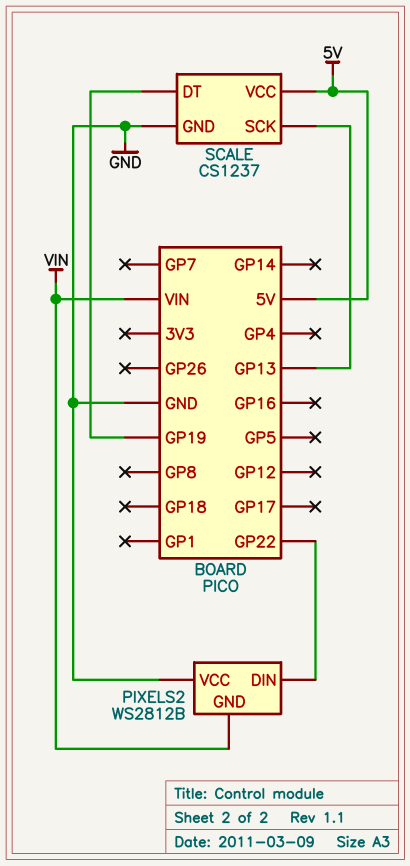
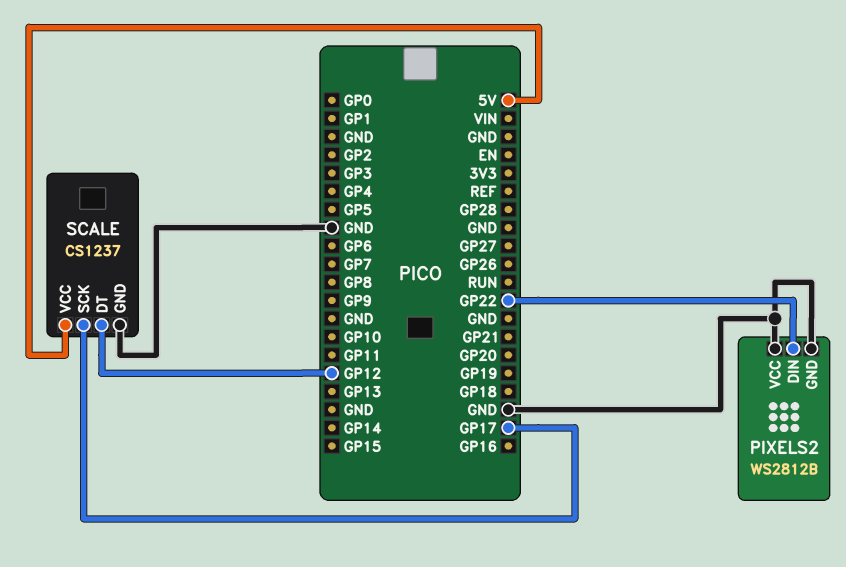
PIXELS2 pin GND: VIN -> GND
SCALE pin DT: GP19 -> GP12
SCALE pin SCK: GP13 -> GP17

